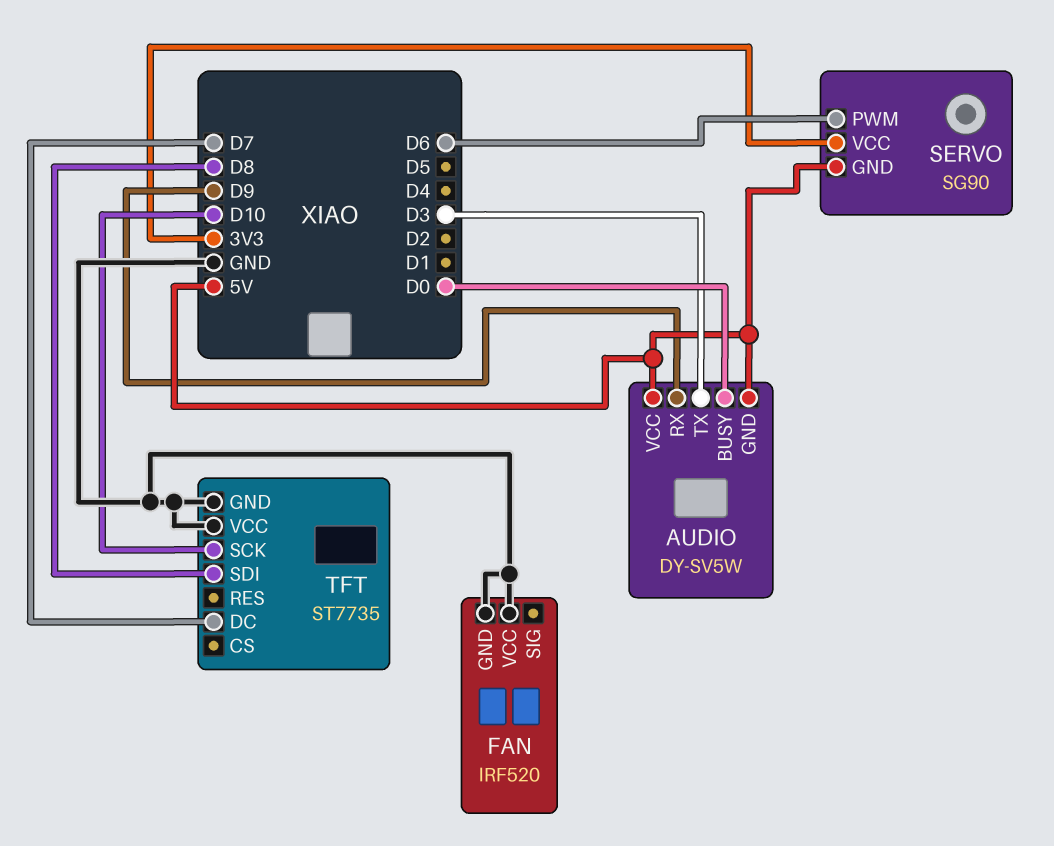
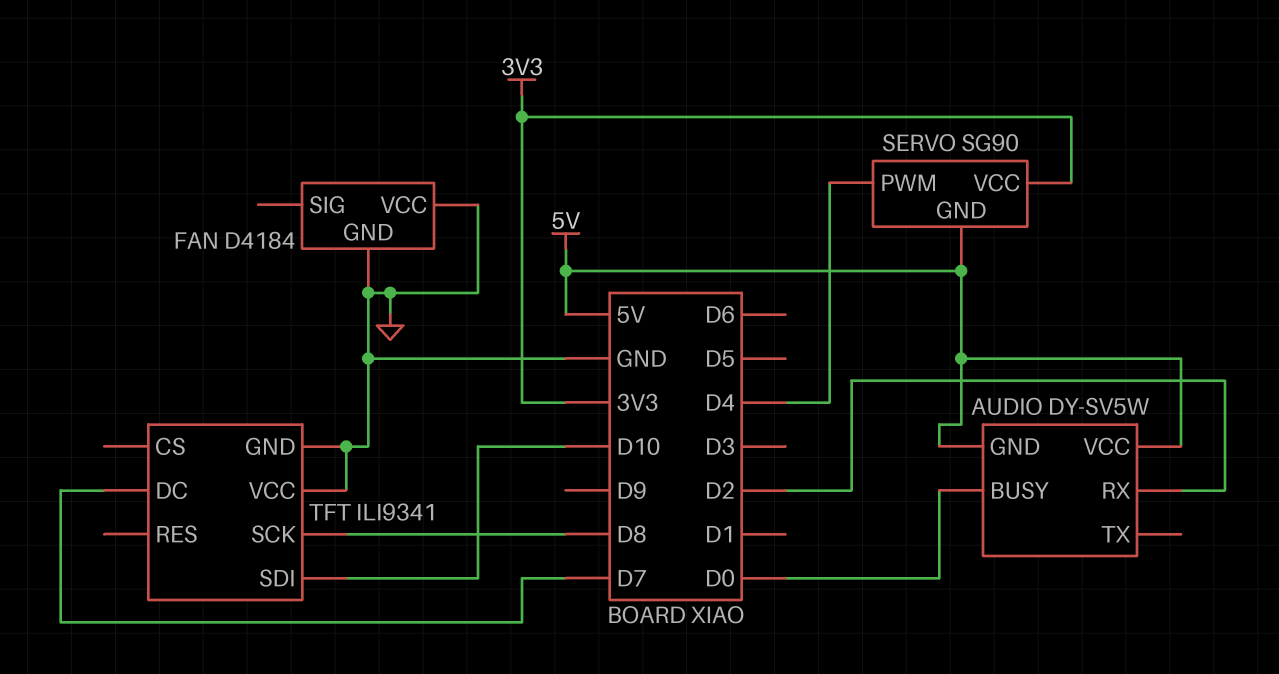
AUDIO pin RX: D9 -> D2
AUDIO pin TX: D3 -> none
FAN: IRF520 -> D4184
SERVO pin PWM: D6 -> D4
TFT: ST7735 -> ILI9341
TFT pin SCK: D10 -> D8
TFT pin SDI: D8 -> D10

